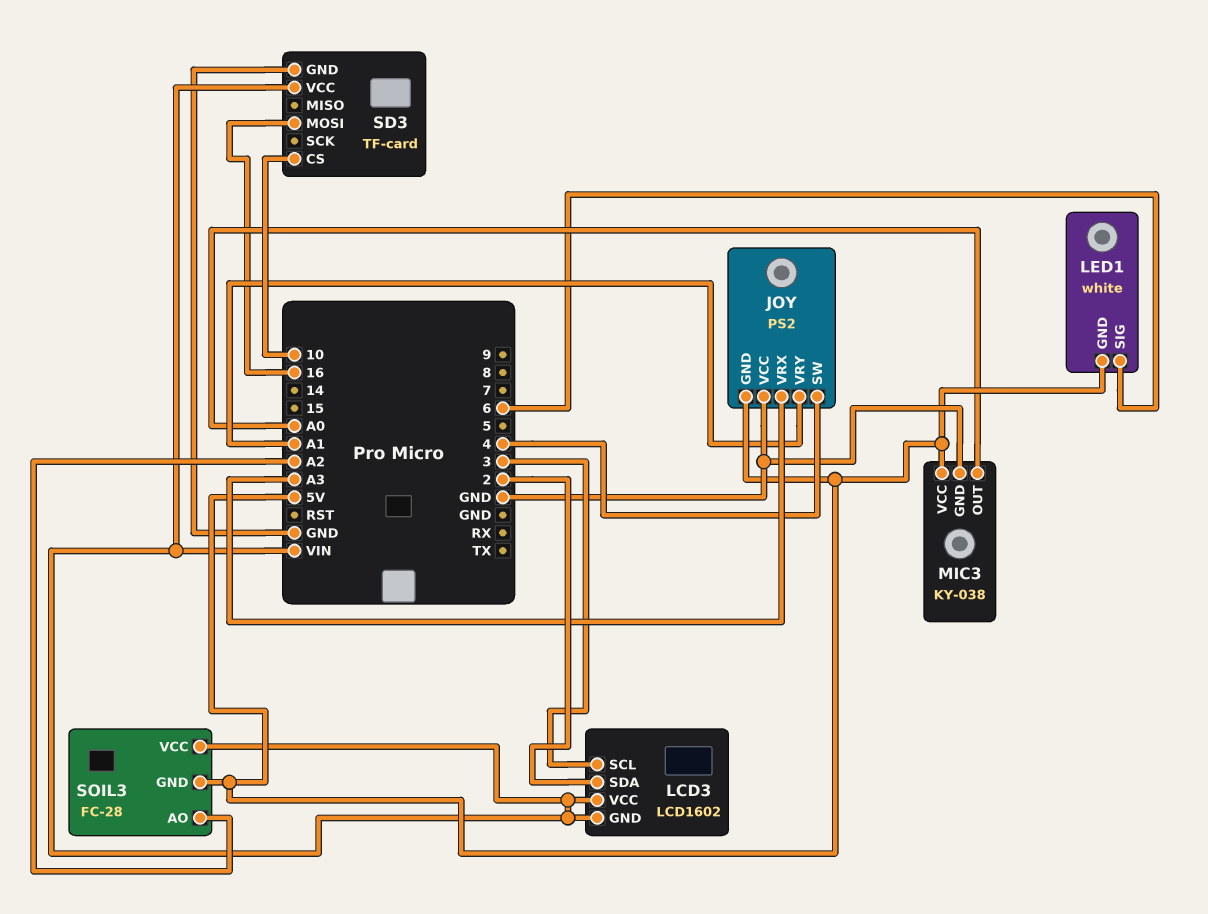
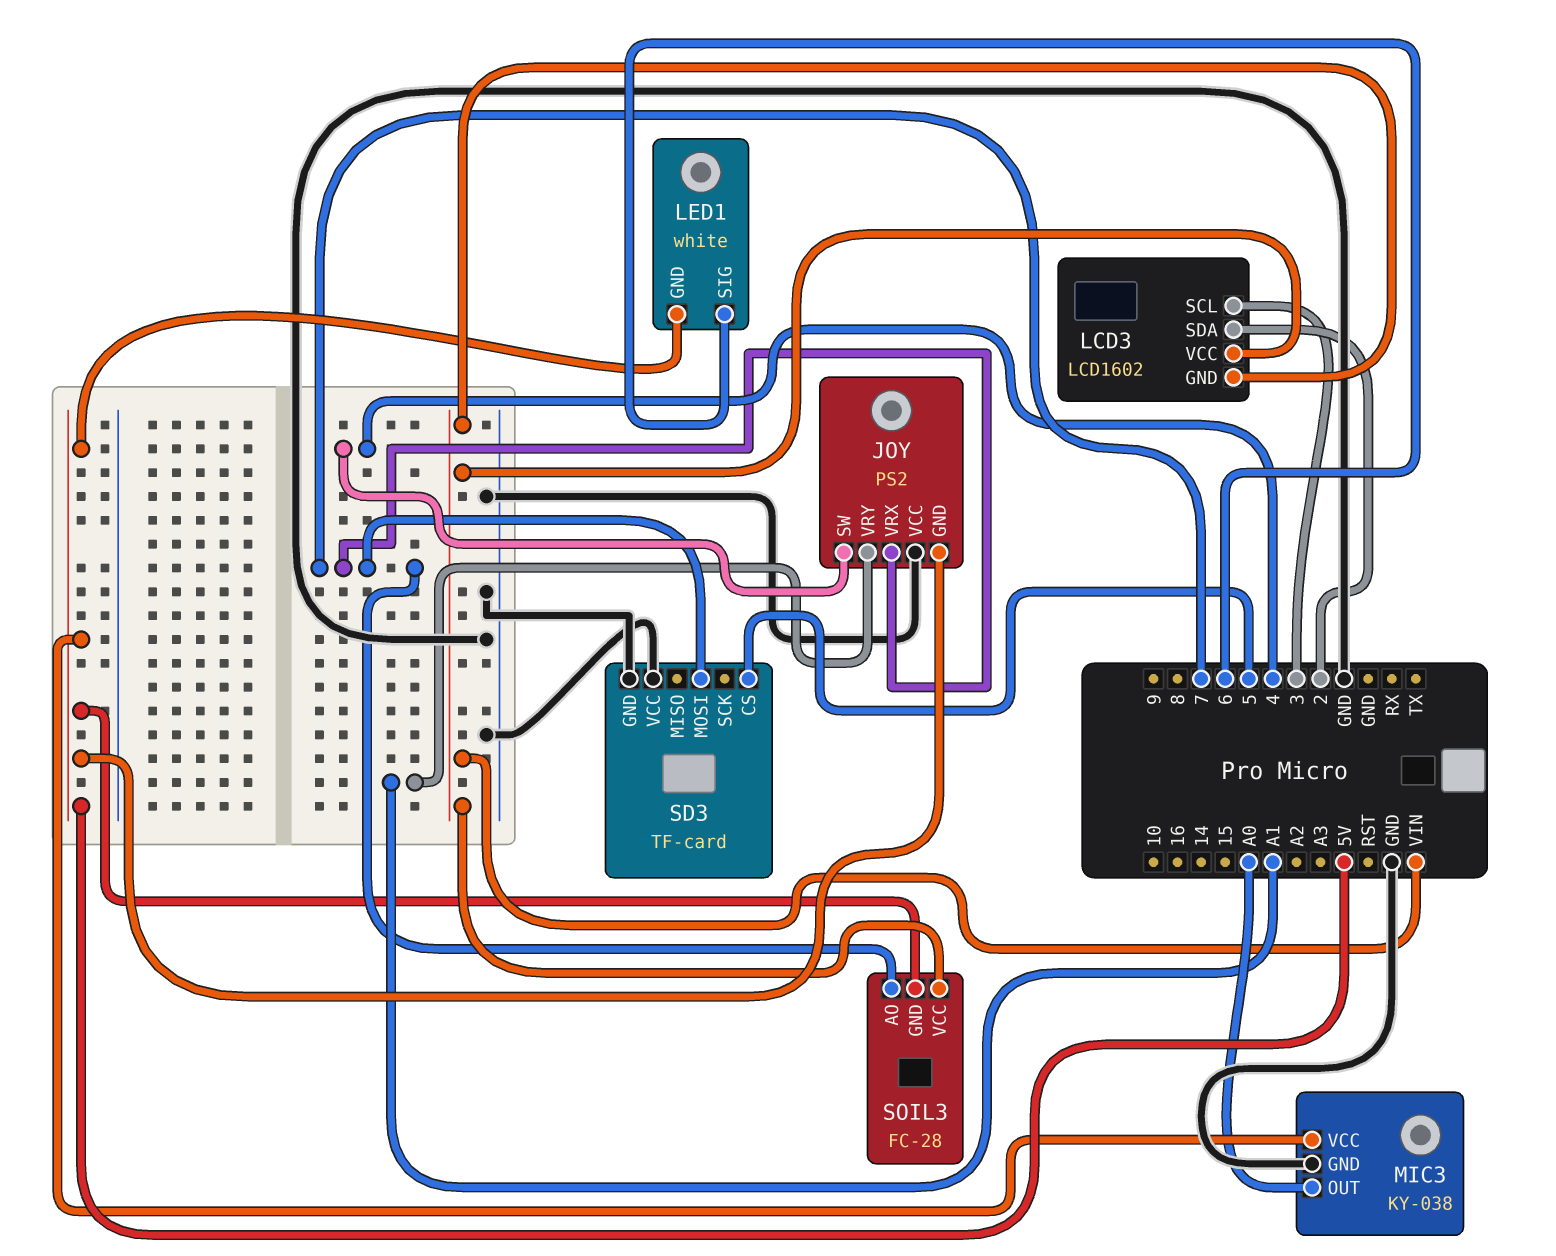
JOY pin VRX: A3 -> 7
SD3 pin CS: 10 -> 5
SD3 pin MOSI: 16 -> 7
SD3 pin VCC: VIN -> GND
SOIL3 pin AO: A2 -> 7

